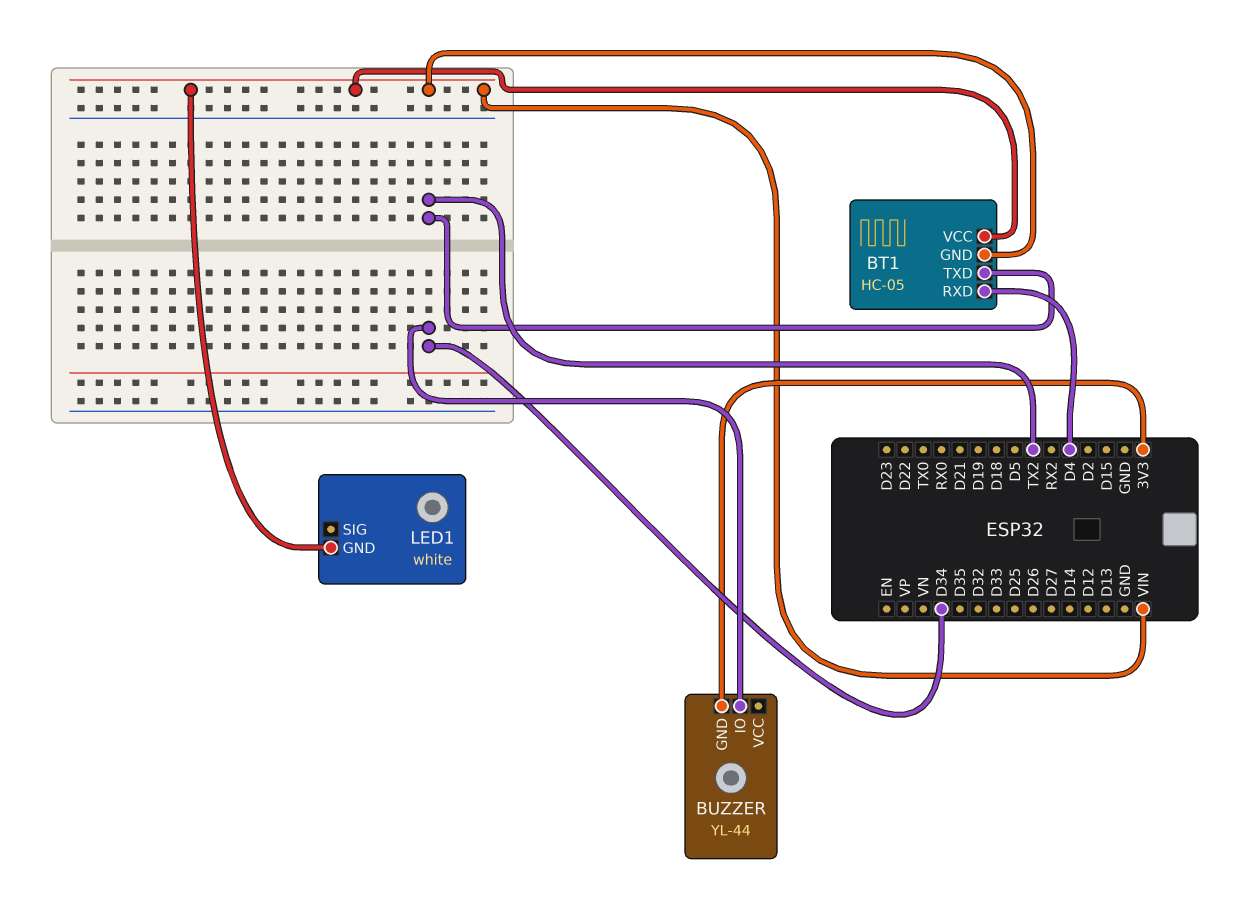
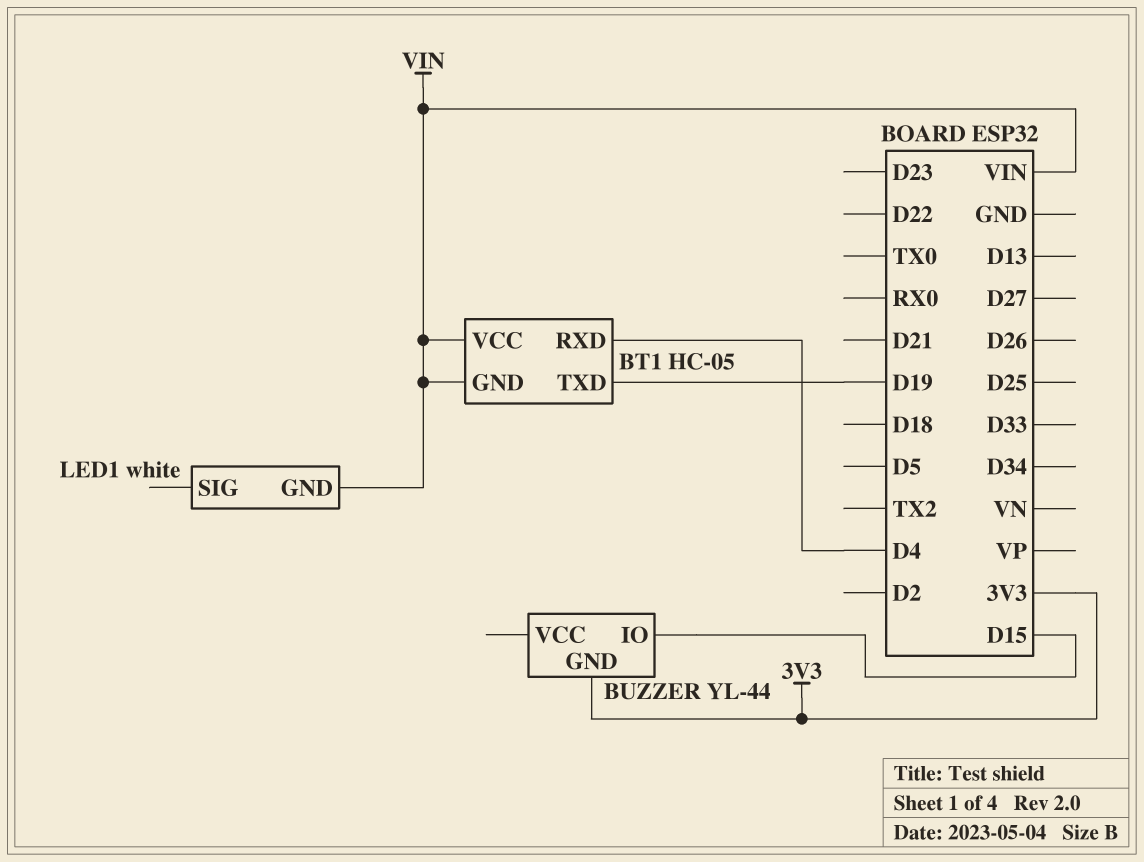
BT1 pin TXD: TX2 -> D19
BUZZER pin IO: D34 -> D15

